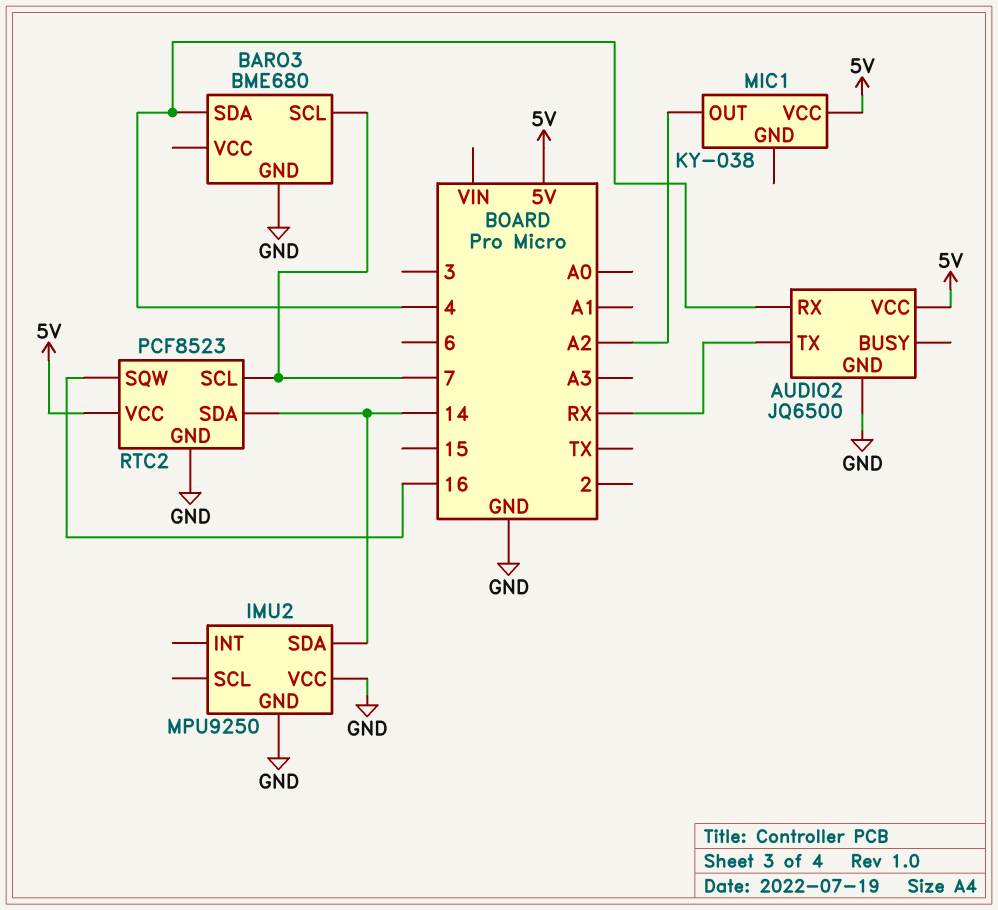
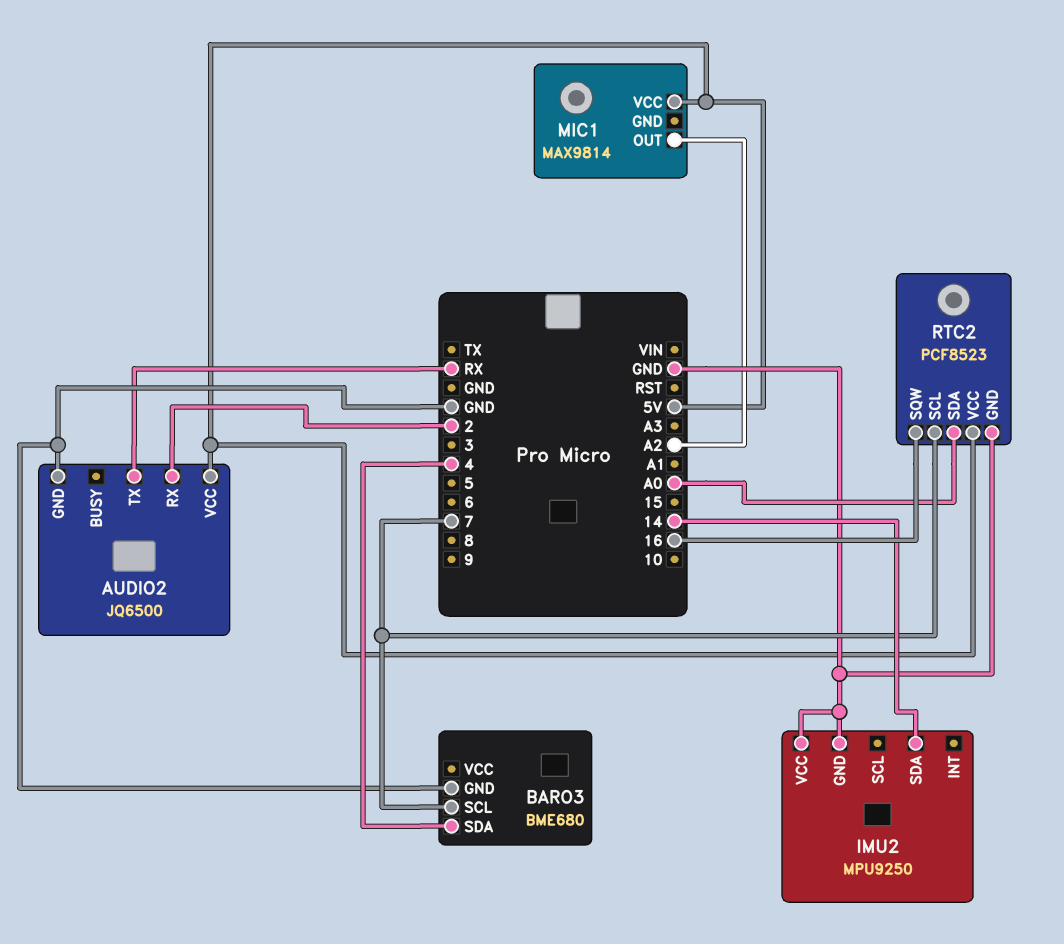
AUDIO2 pin RX: 4 -> 2
MIC1: KY-038 -> MAX9814
RTC2 pin SDA: 14 -> A0

